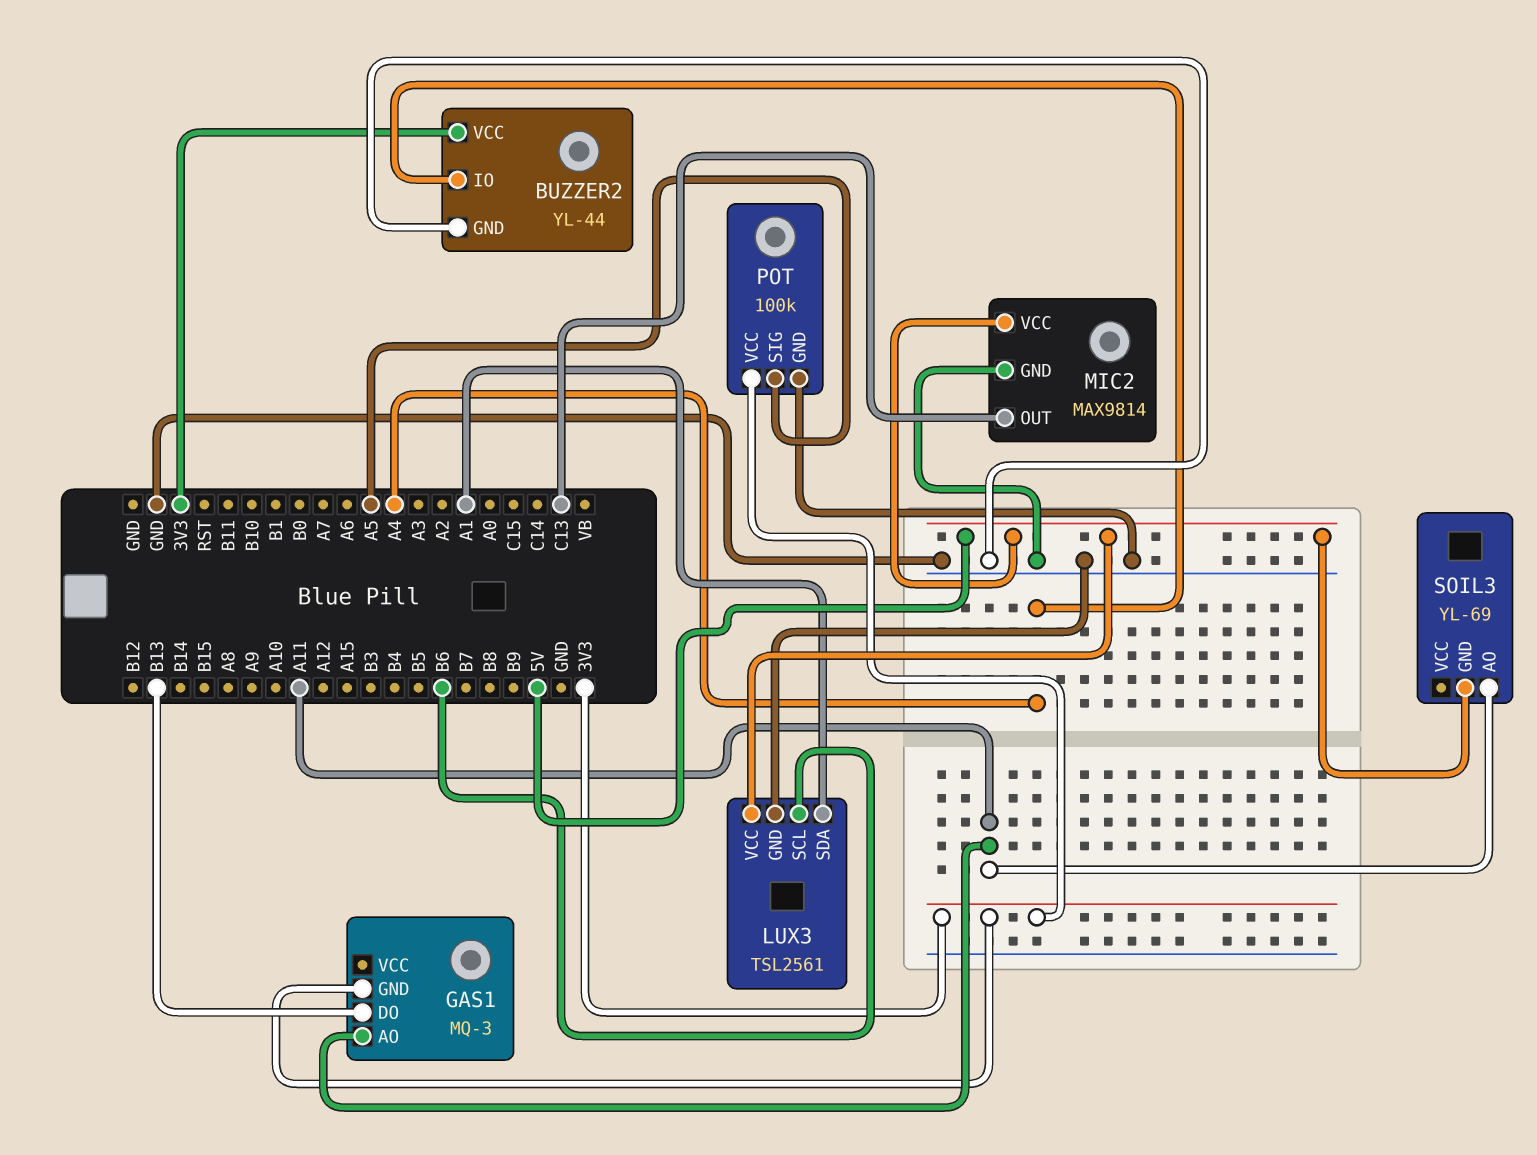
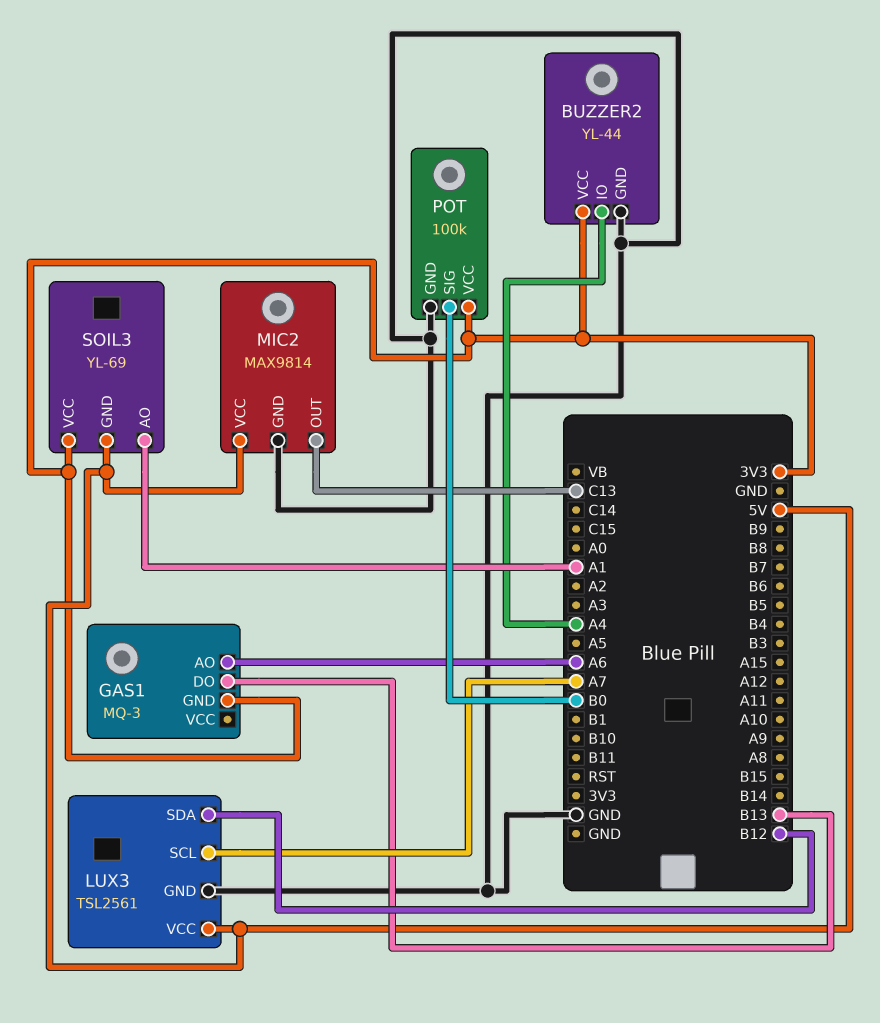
GAS1 pin AO: A11 -> A6
LUX3 pin SCL: B6 -> A7
LUX3 pin SDA: A1 -> B12
POT pin SIG: A5 -> B0
SOIL3 pin AO: A11 -> A1
SOIL3 pin VCC: none -> 3V3

